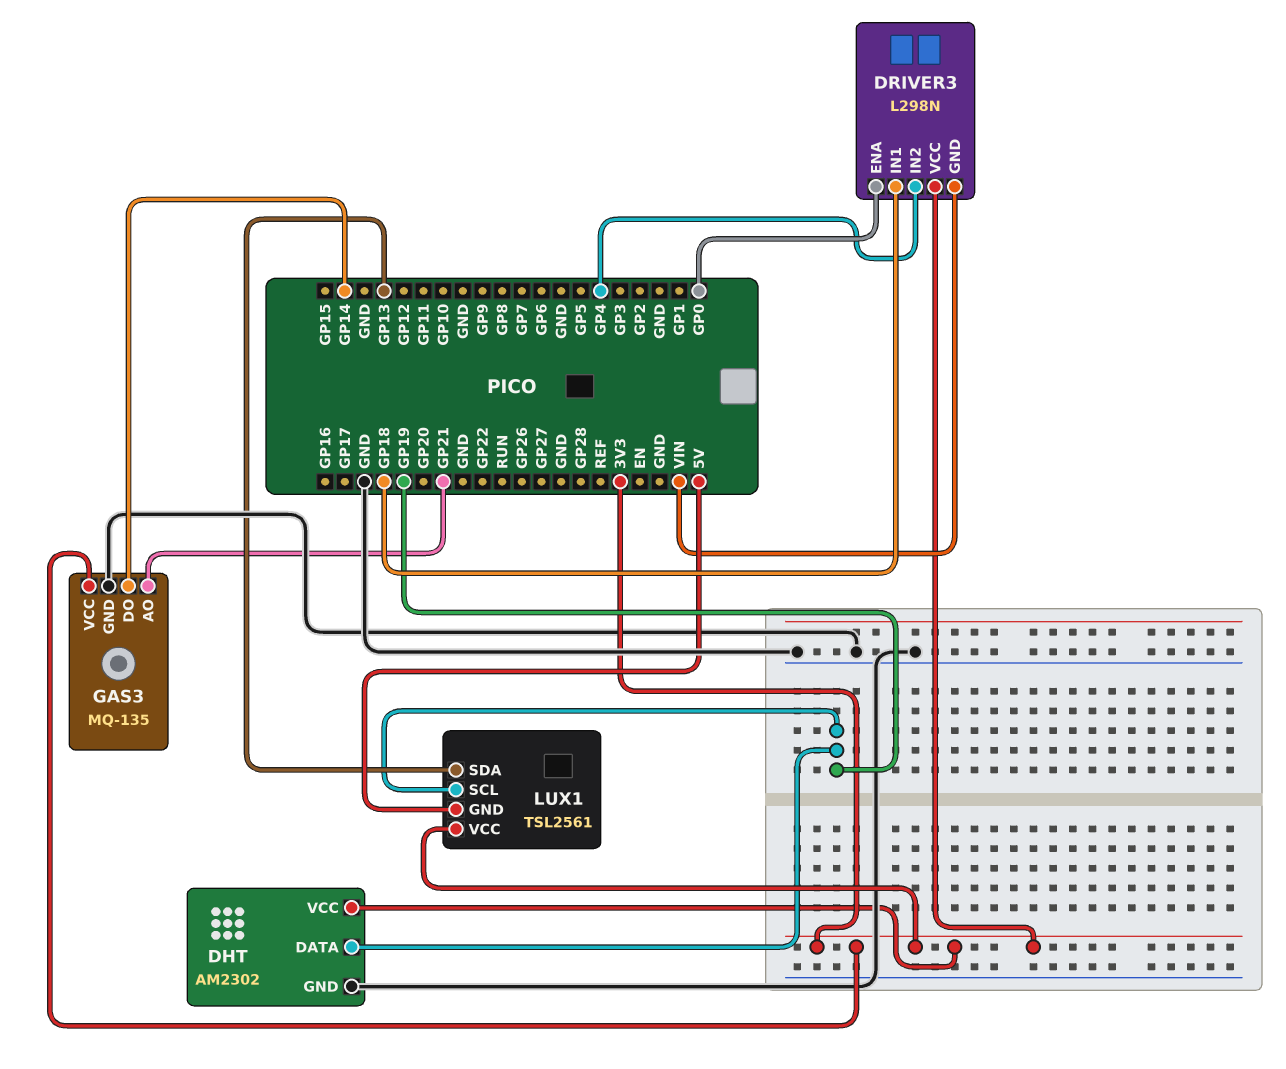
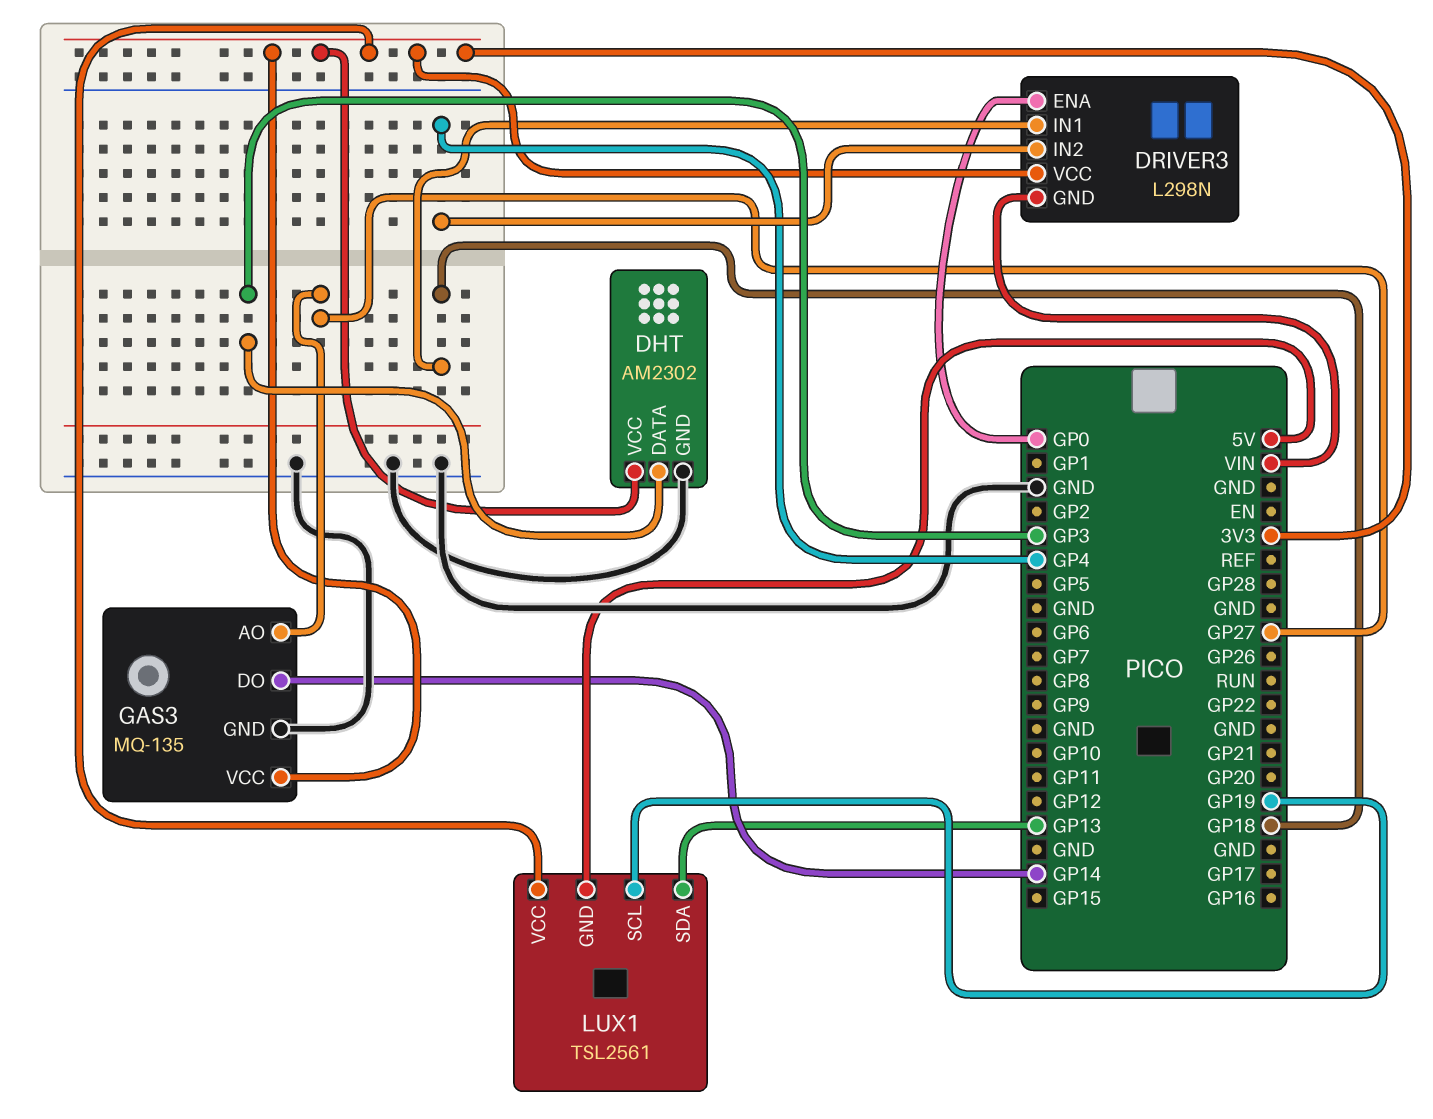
DHT pin DATA: GP19 -> GP3
GAS3 pin AO: GP21 -> GP27

